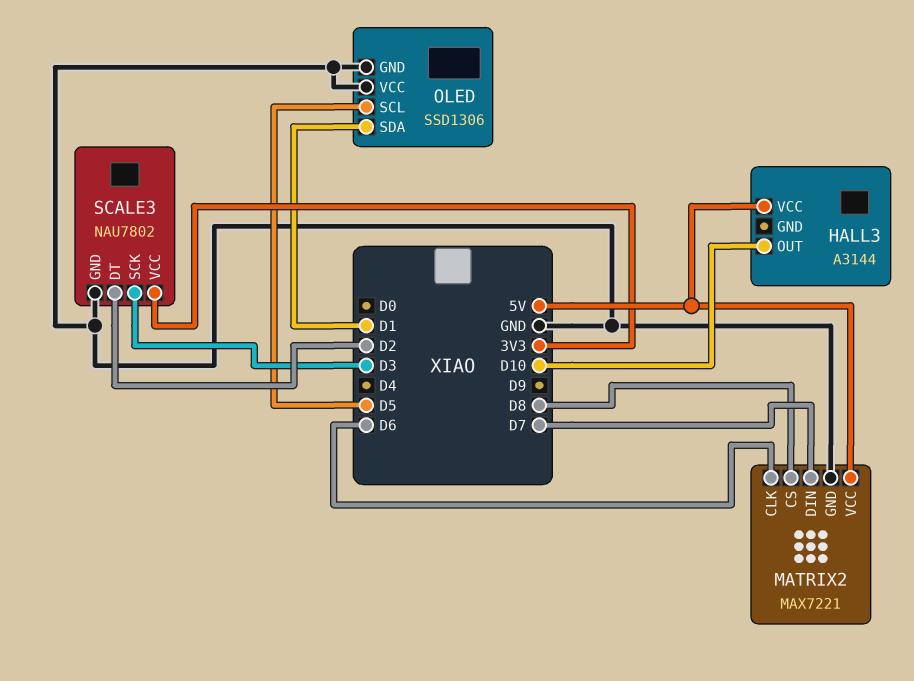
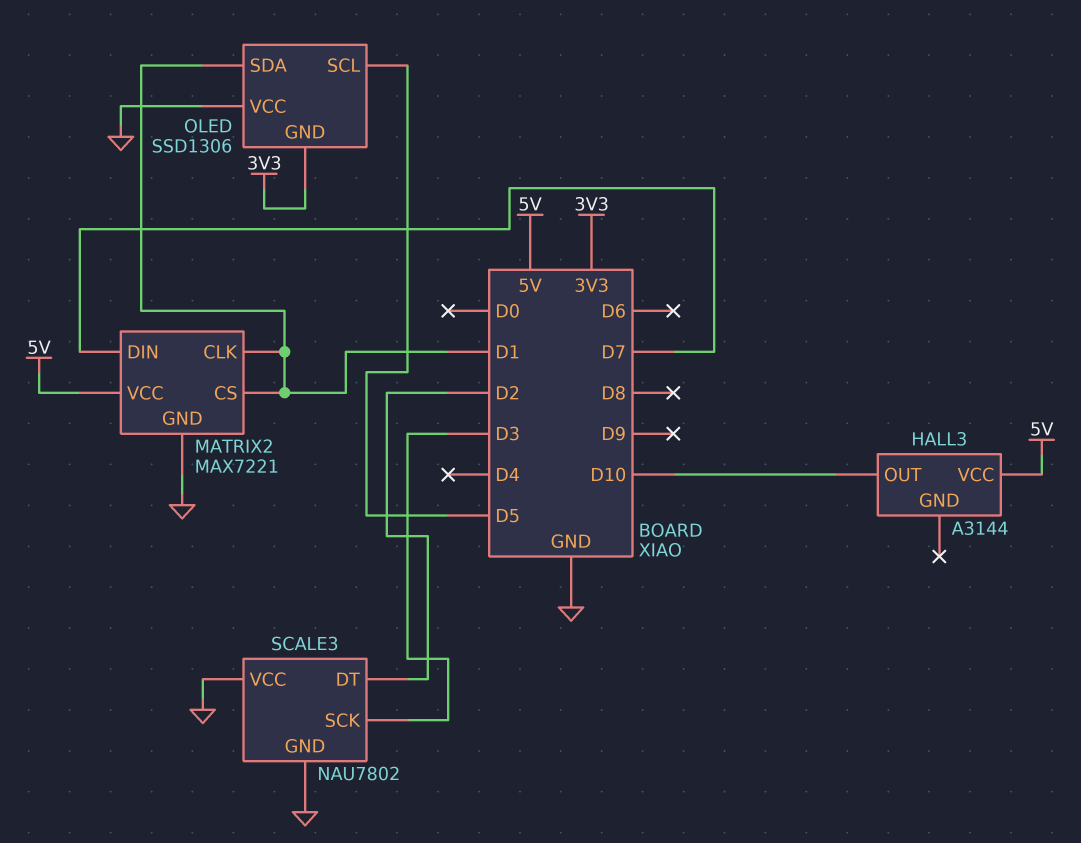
MATRIX2 pin CLK: D6 -> D1
MATRIX2 pin CS: D8 -> D1
OLED pin GND: GND -> 3V3
SCALE3 pin VCC: 3V3 -> GND

